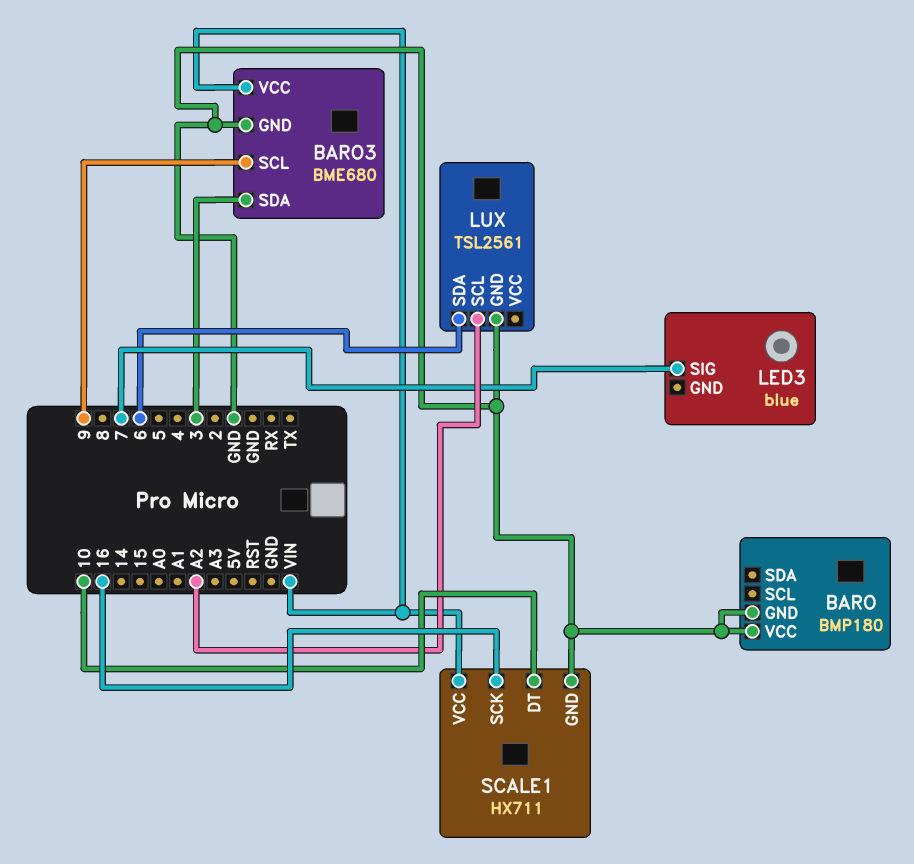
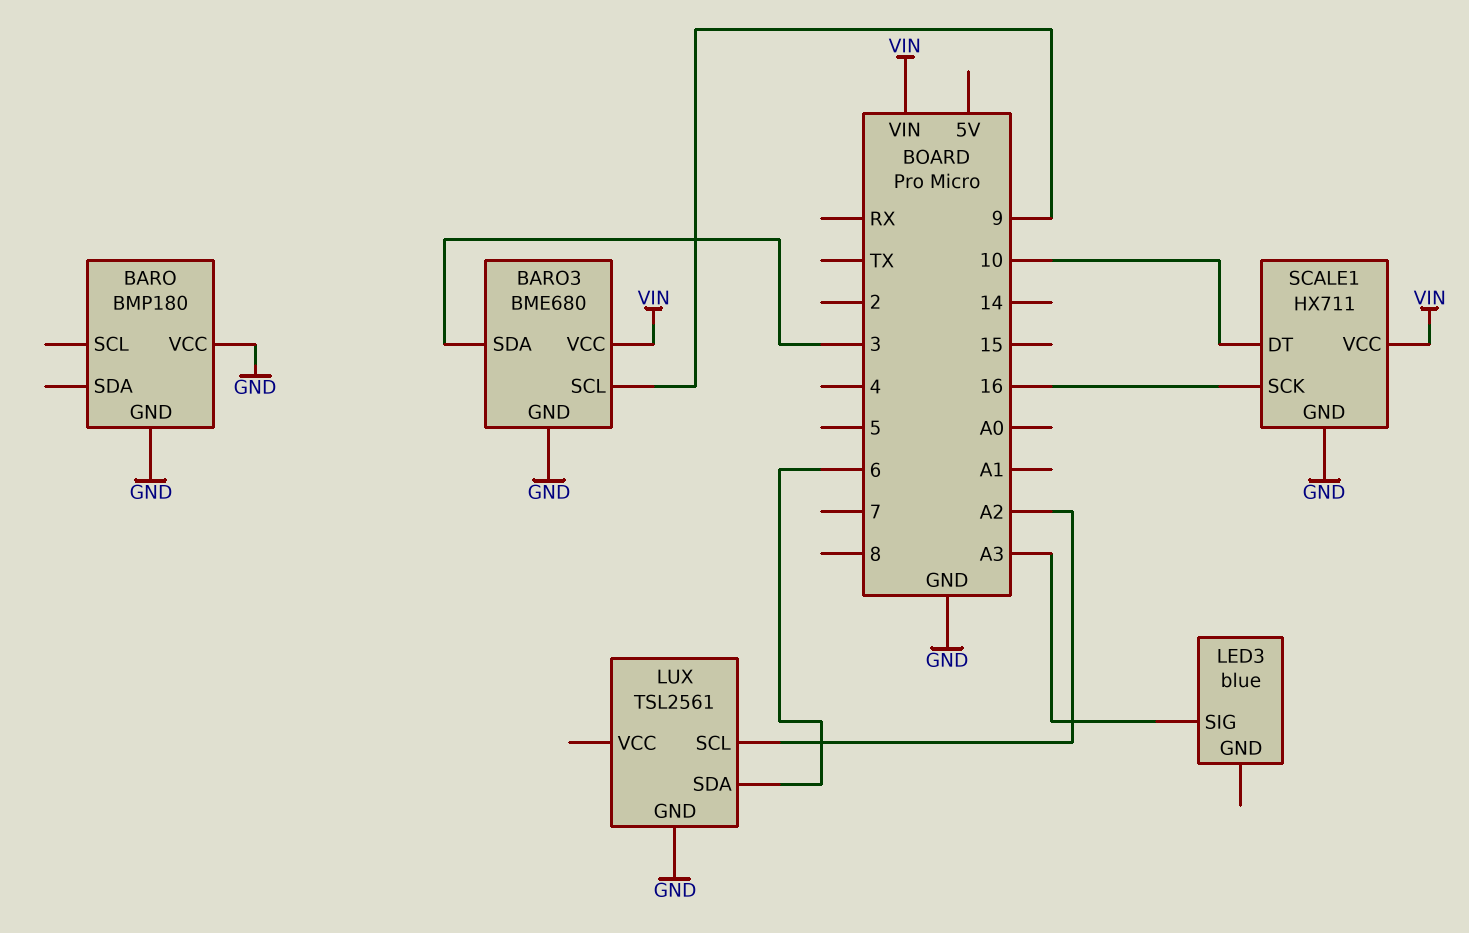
LED3 pin SIG: 7 -> A3

